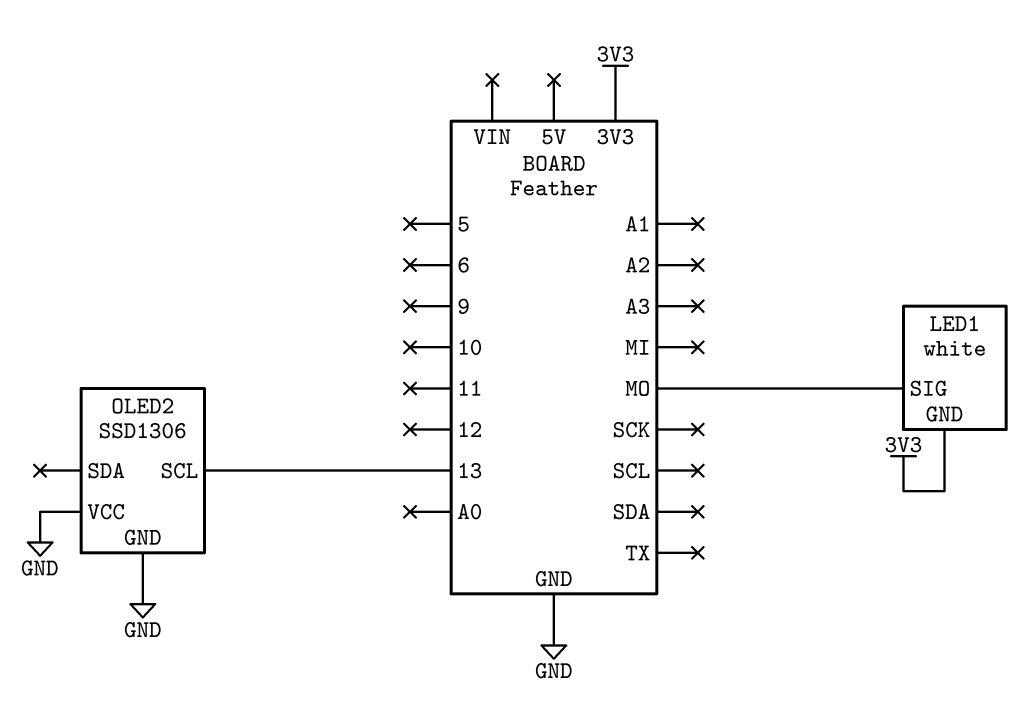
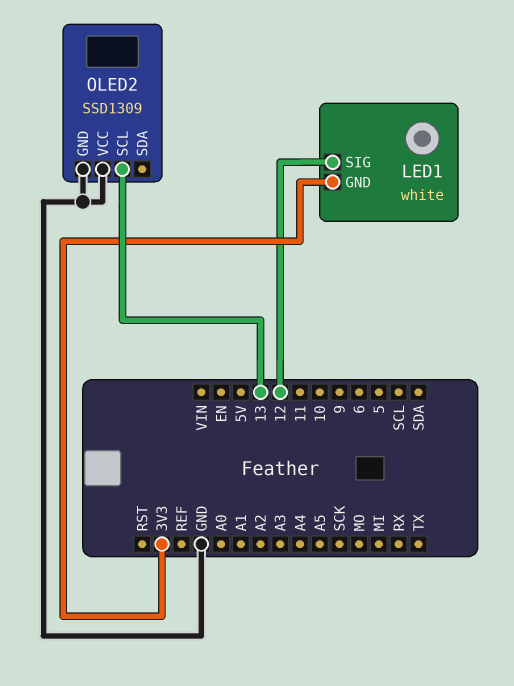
LED1 pin SIG: MO -> 12
OLED2: SSD1306 -> SSD1309

